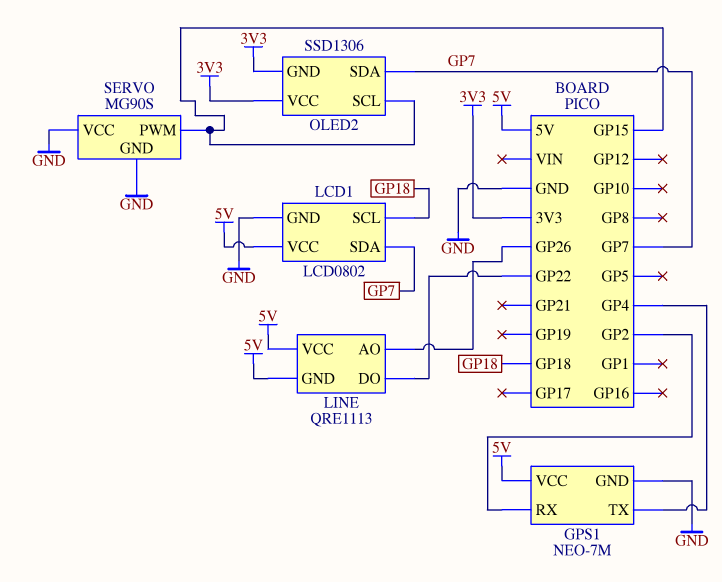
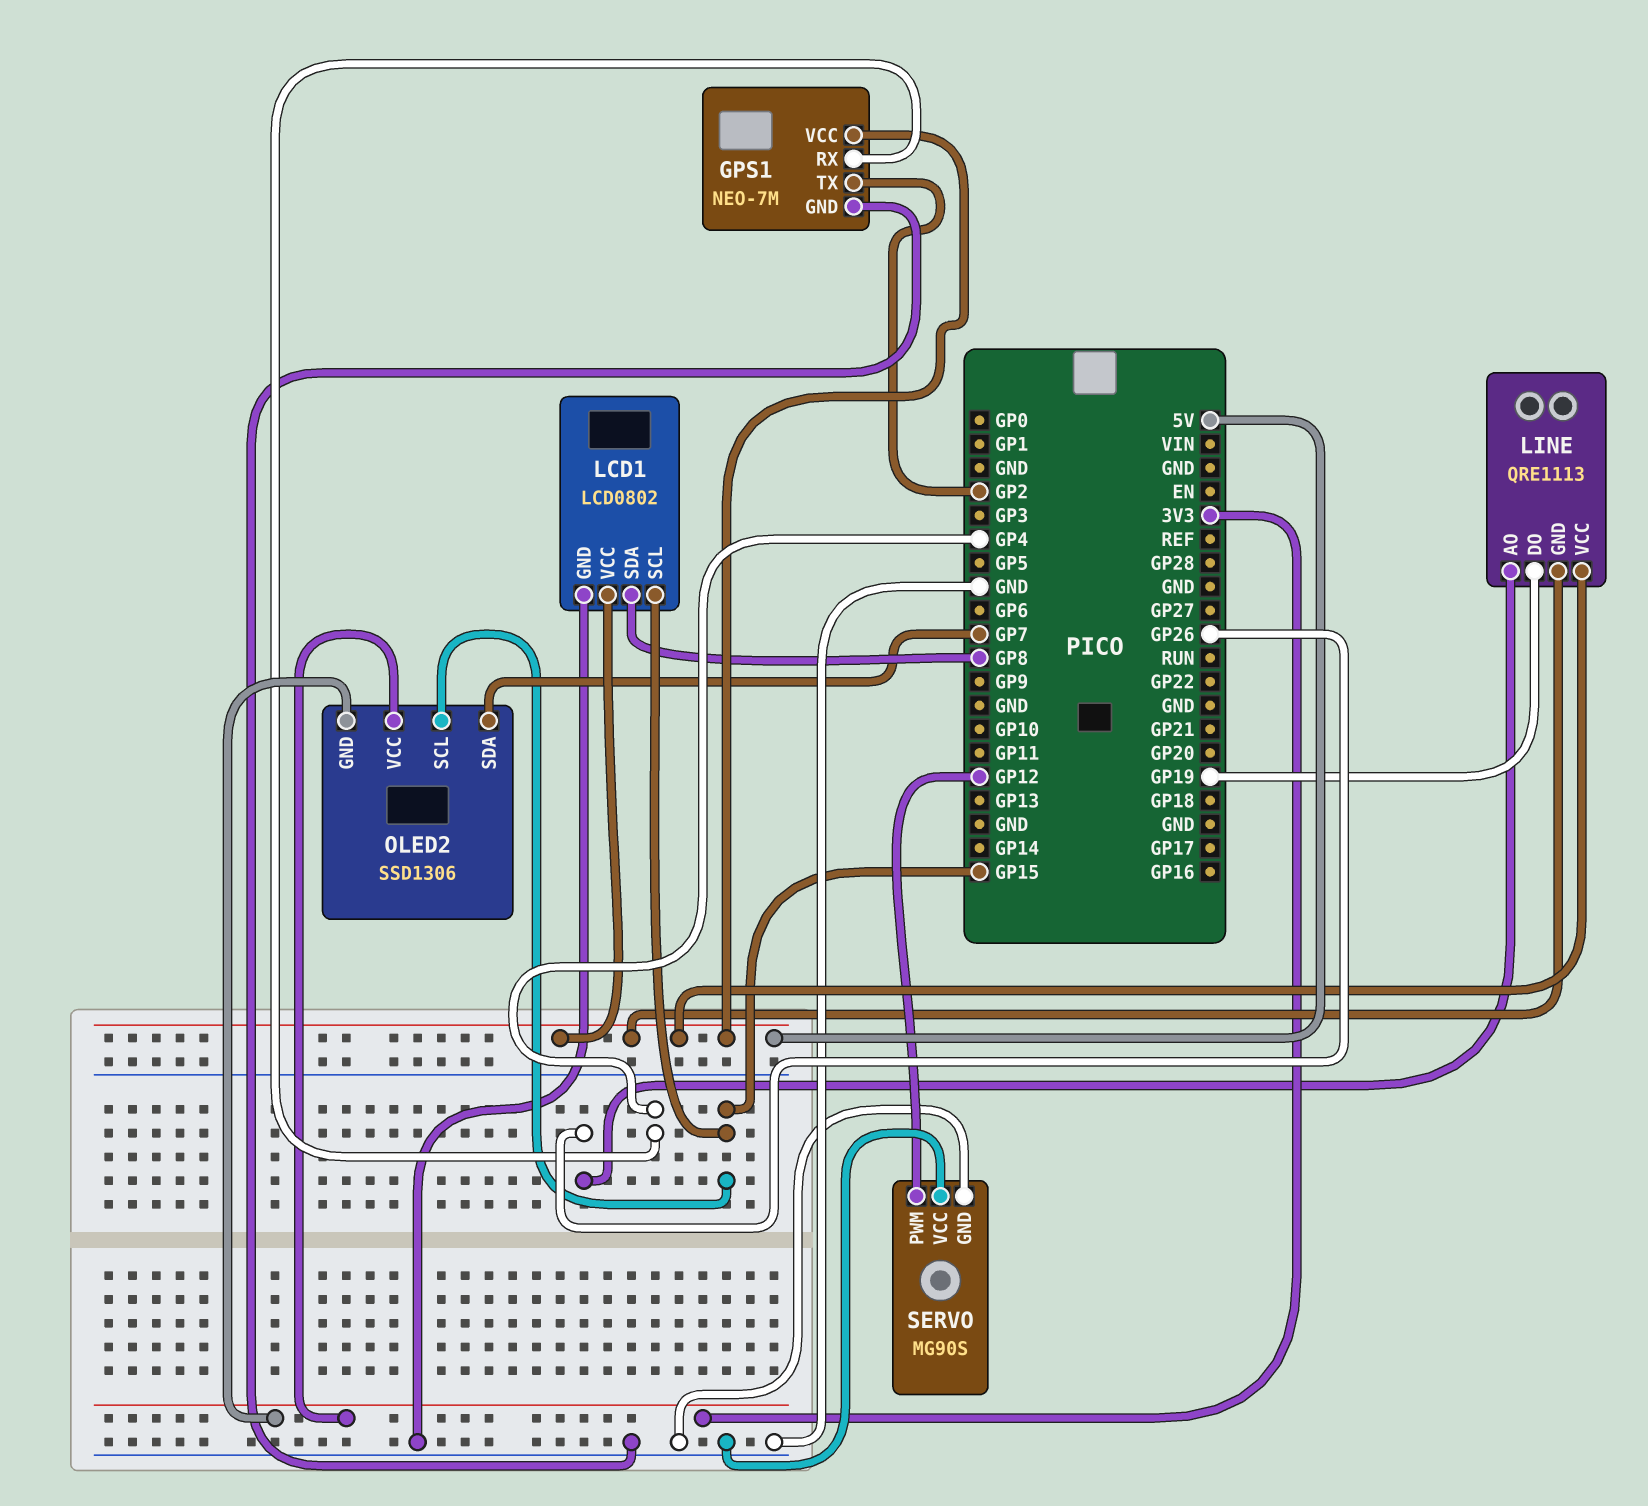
GPS1 pin RX: GP2 -> GP4
GPS1 pin TX: GP4 -> GP2
LCD1 pin SCL: GP18 -> GP15
LCD1 pin SDA: GP7 -> GP8
LINE pin DO: GP22 -> GP19
SERVO pin PWM: GP15 -> GP12

